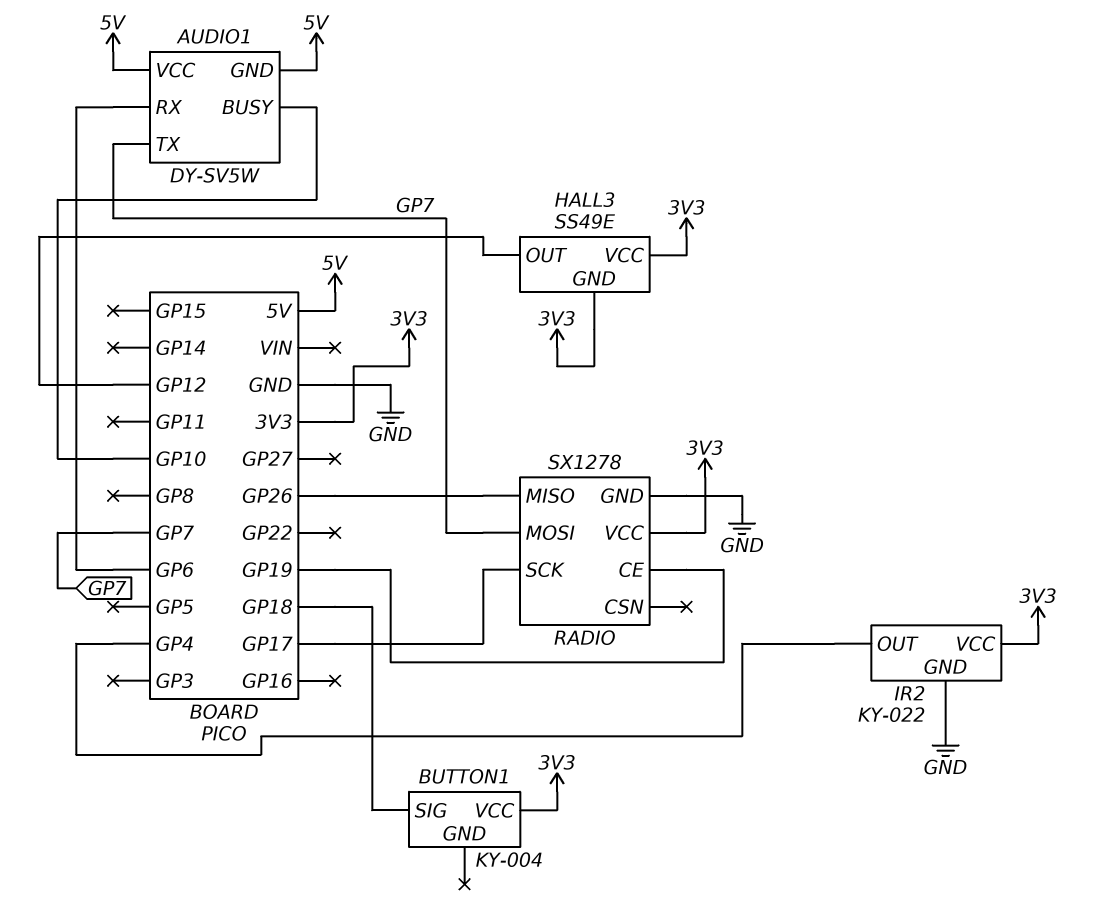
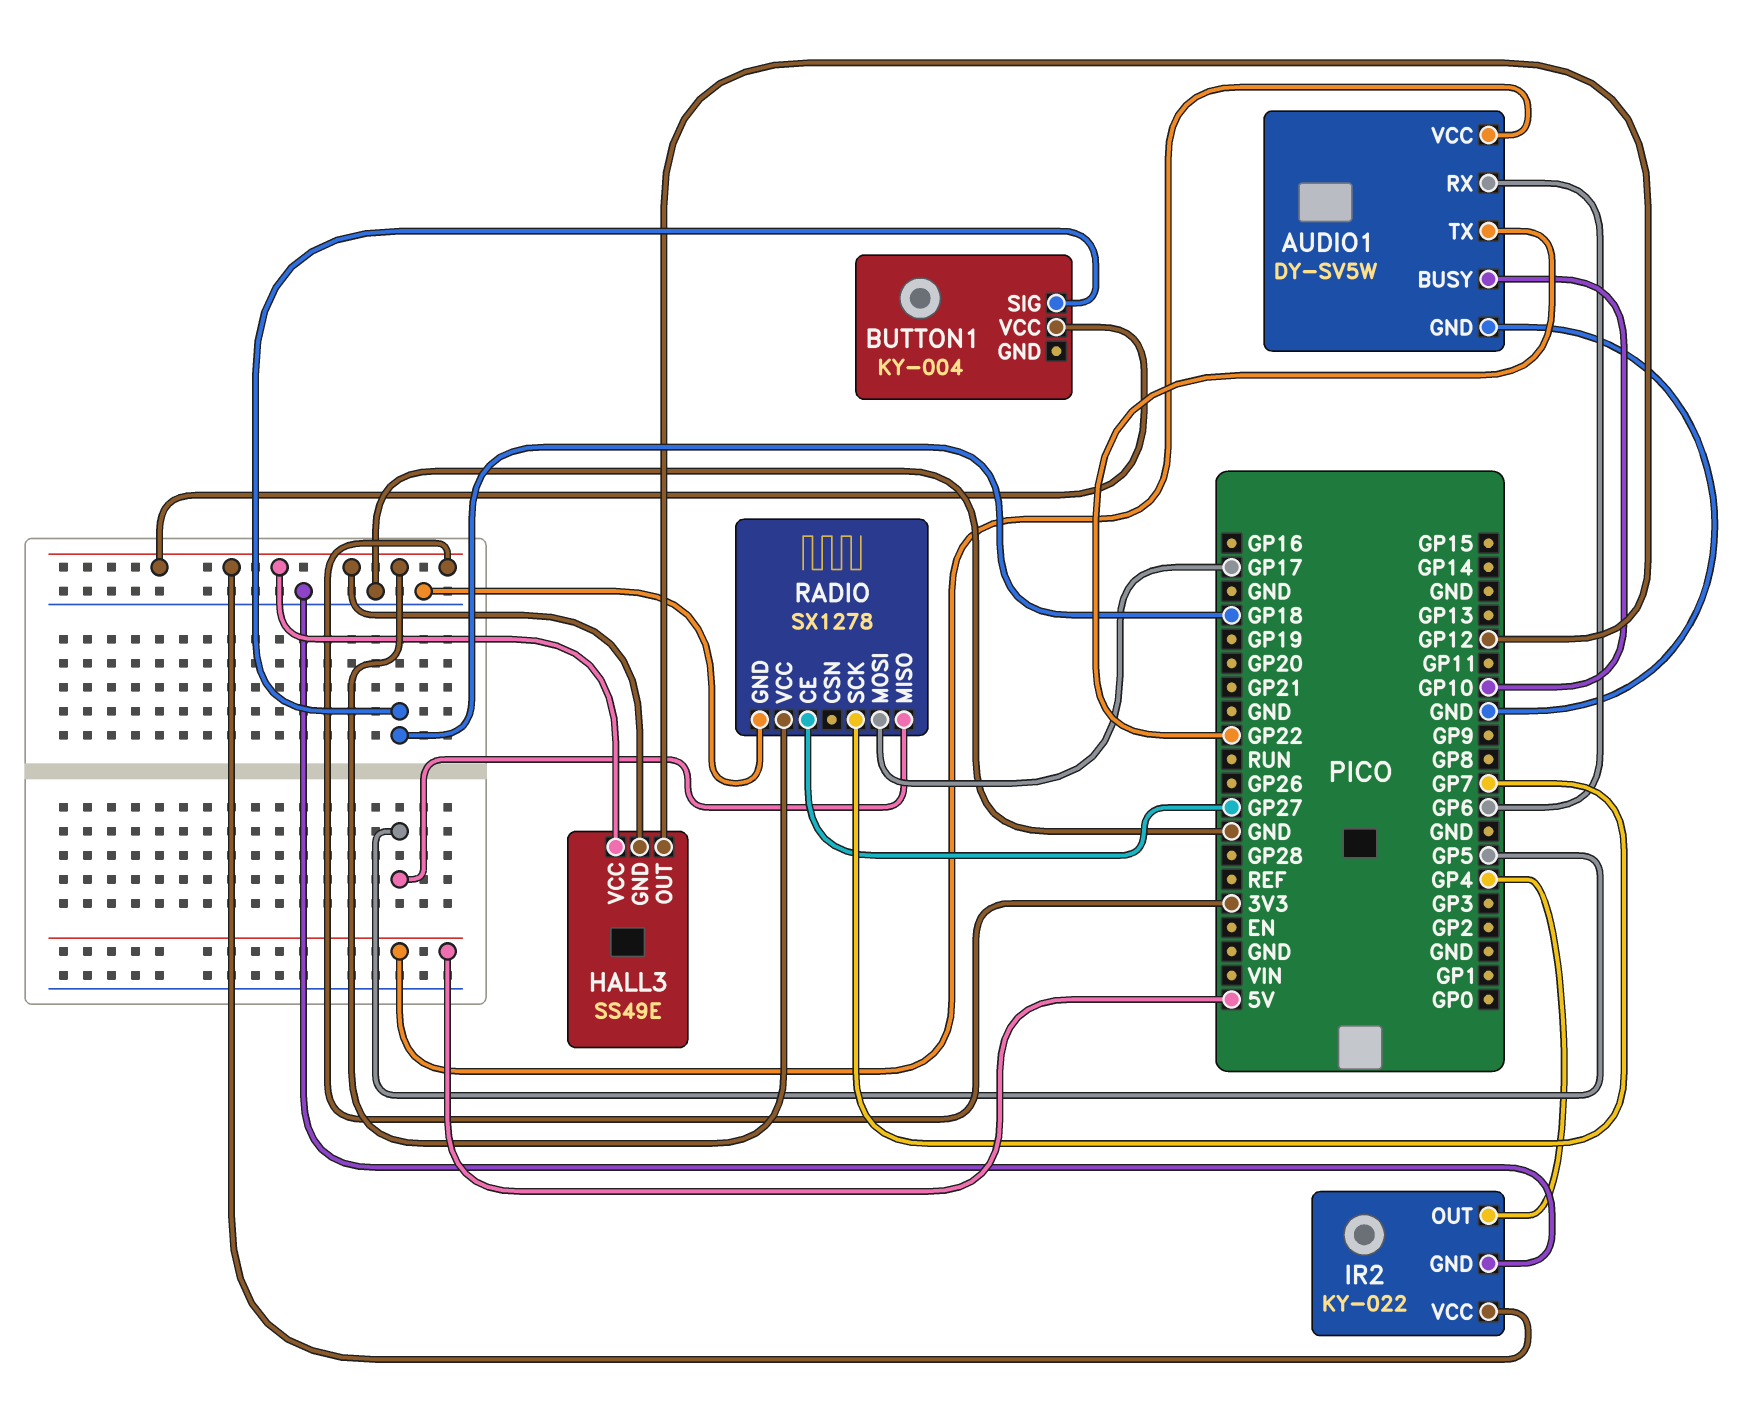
AUDIO1 pin GND: 5V -> GND
AUDIO1 pin TX: GP7 -> GP22
RADIO pin CE: GP19 -> GP27
RADIO pin MISO: GP26 -> GP5
RADIO pin MOSI: GP7 -> GP17
RADIO pin SCK: GP17 -> GP7

